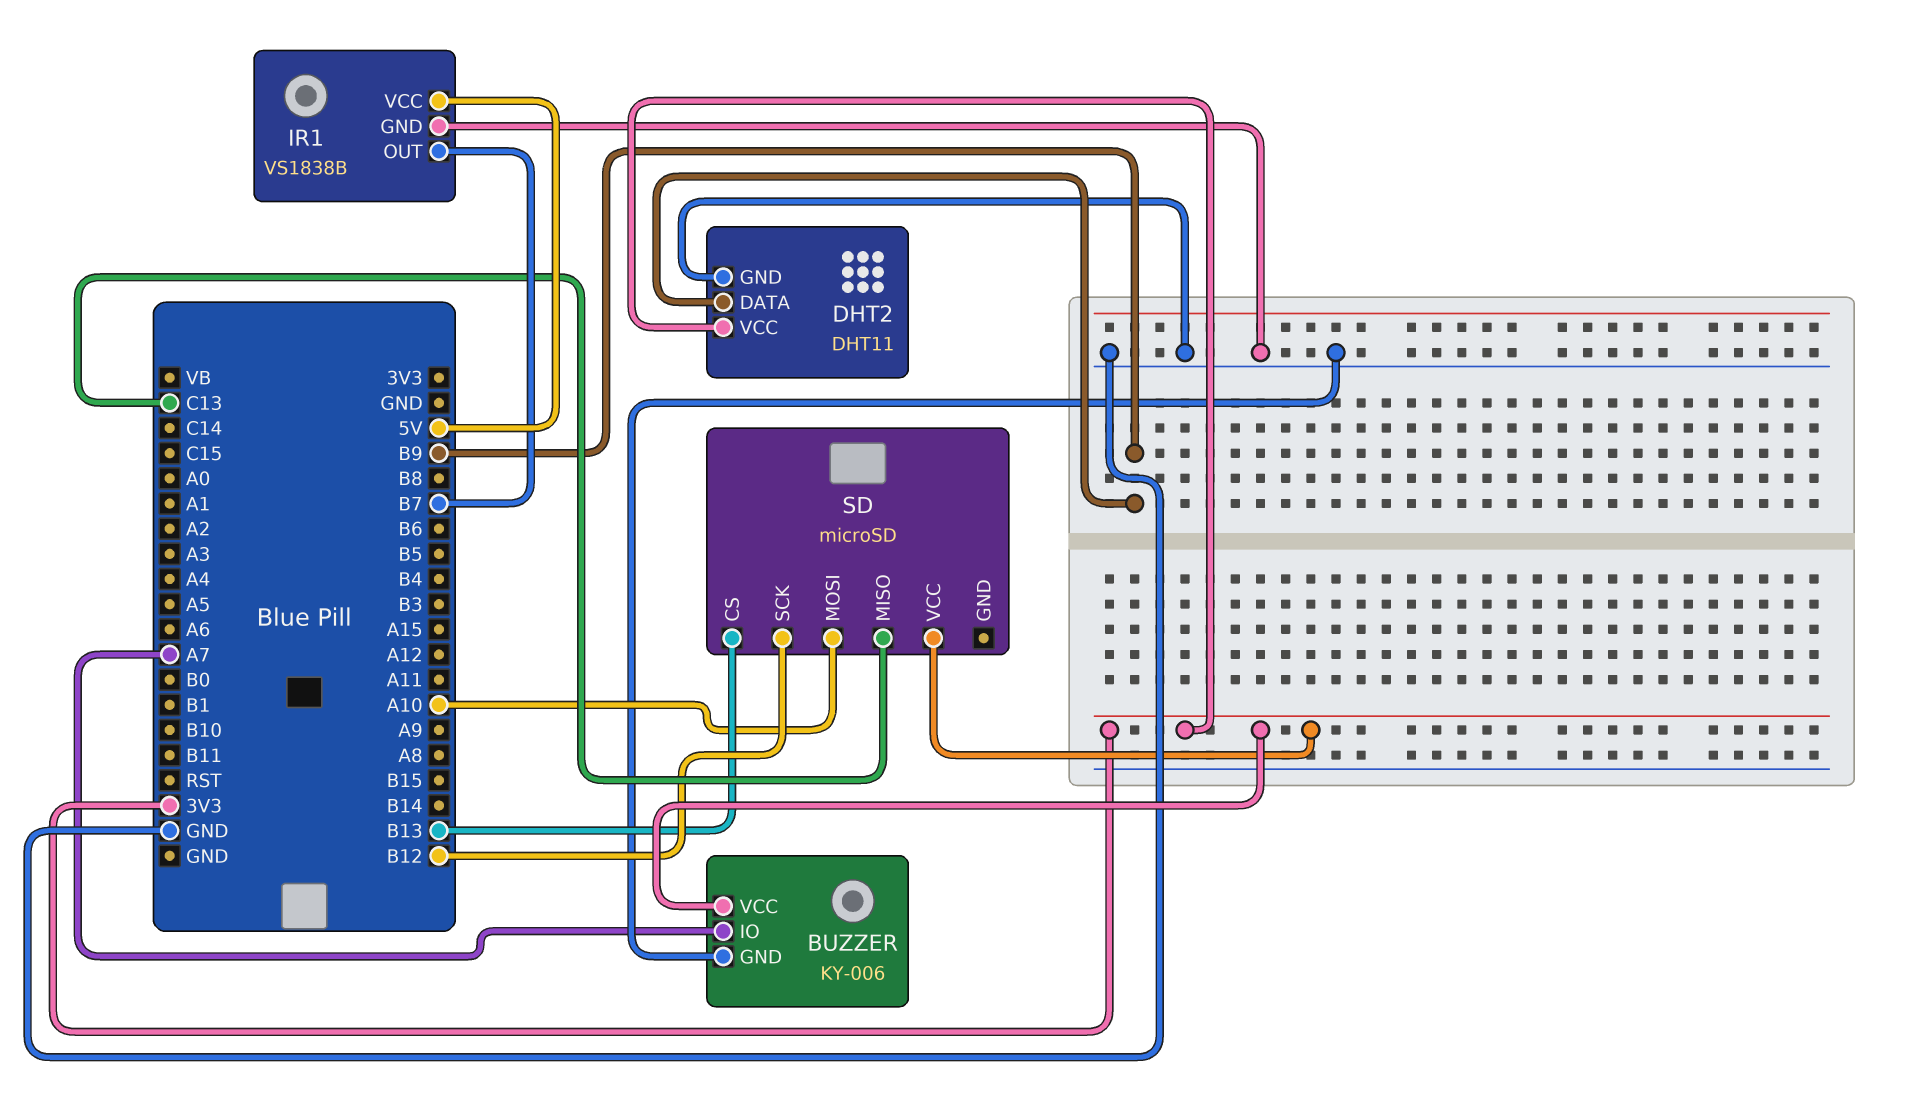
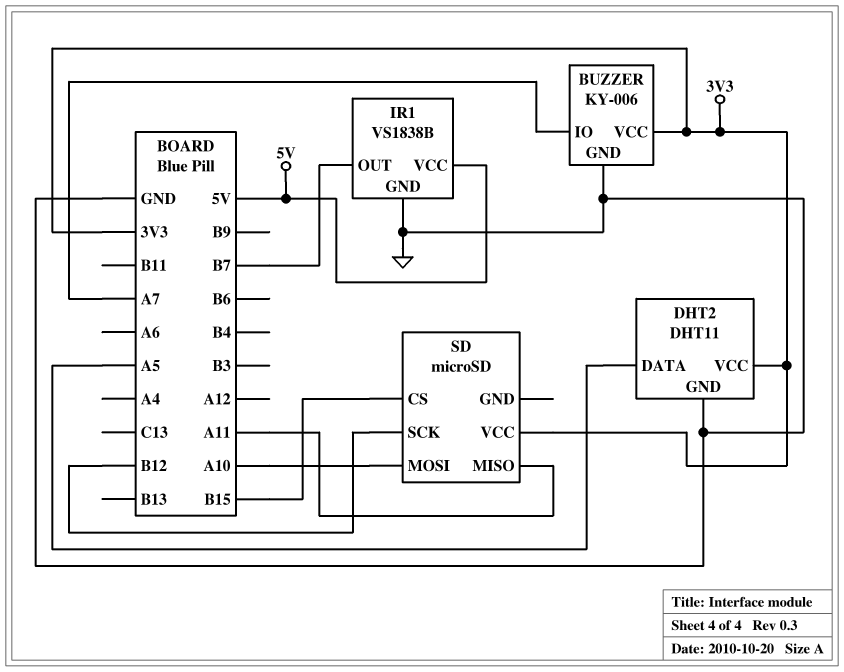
DHT2 pin DATA: B9 -> A5
SD pin CS: B13 -> B15
SD pin MISO: C13 -> A11

